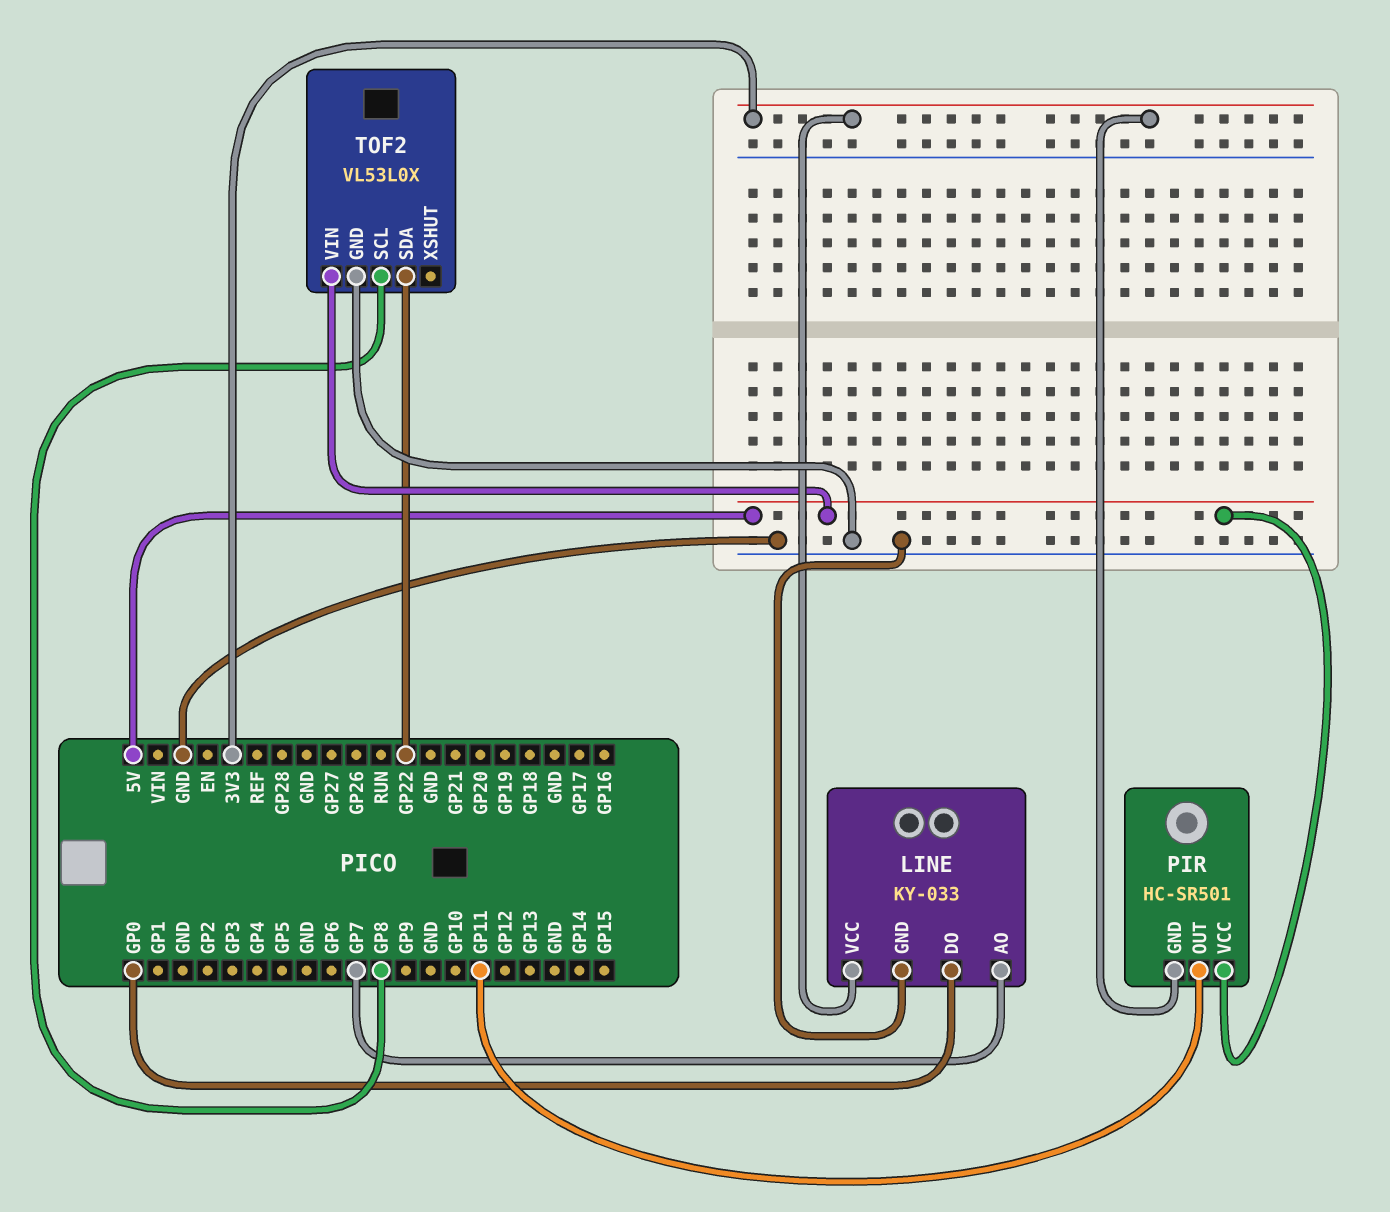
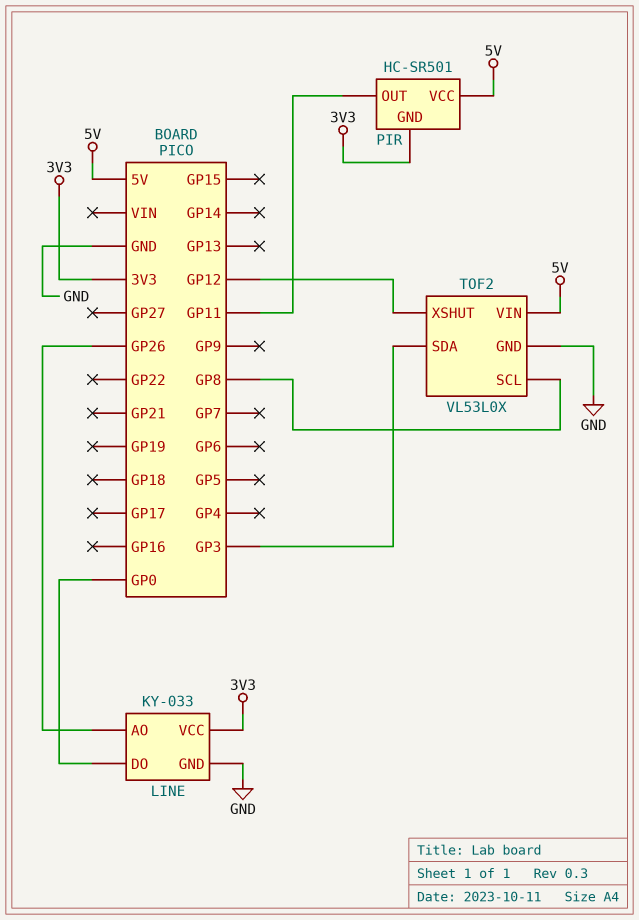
LINE pin AO: GP7 -> GP26
TOF2 pin SDA: GP22 -> GP3
TOF2 pin XSHUT: none -> GP12

